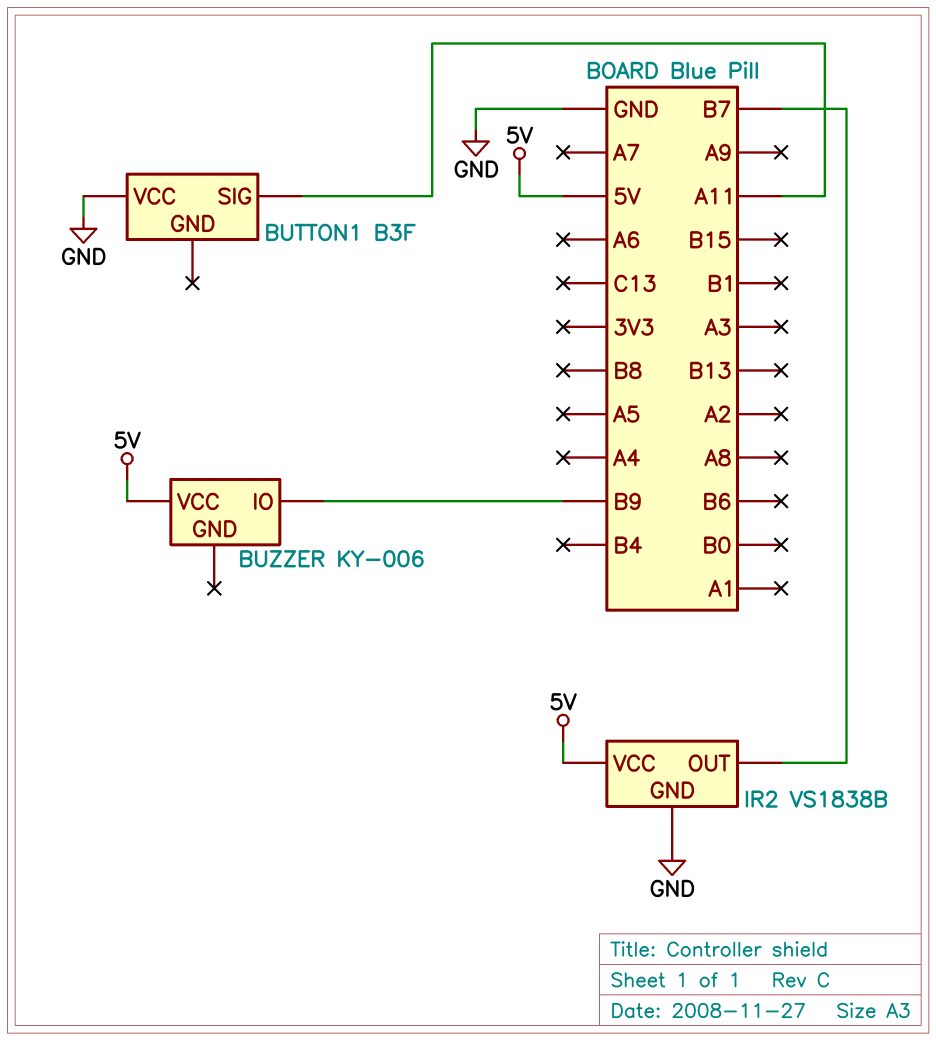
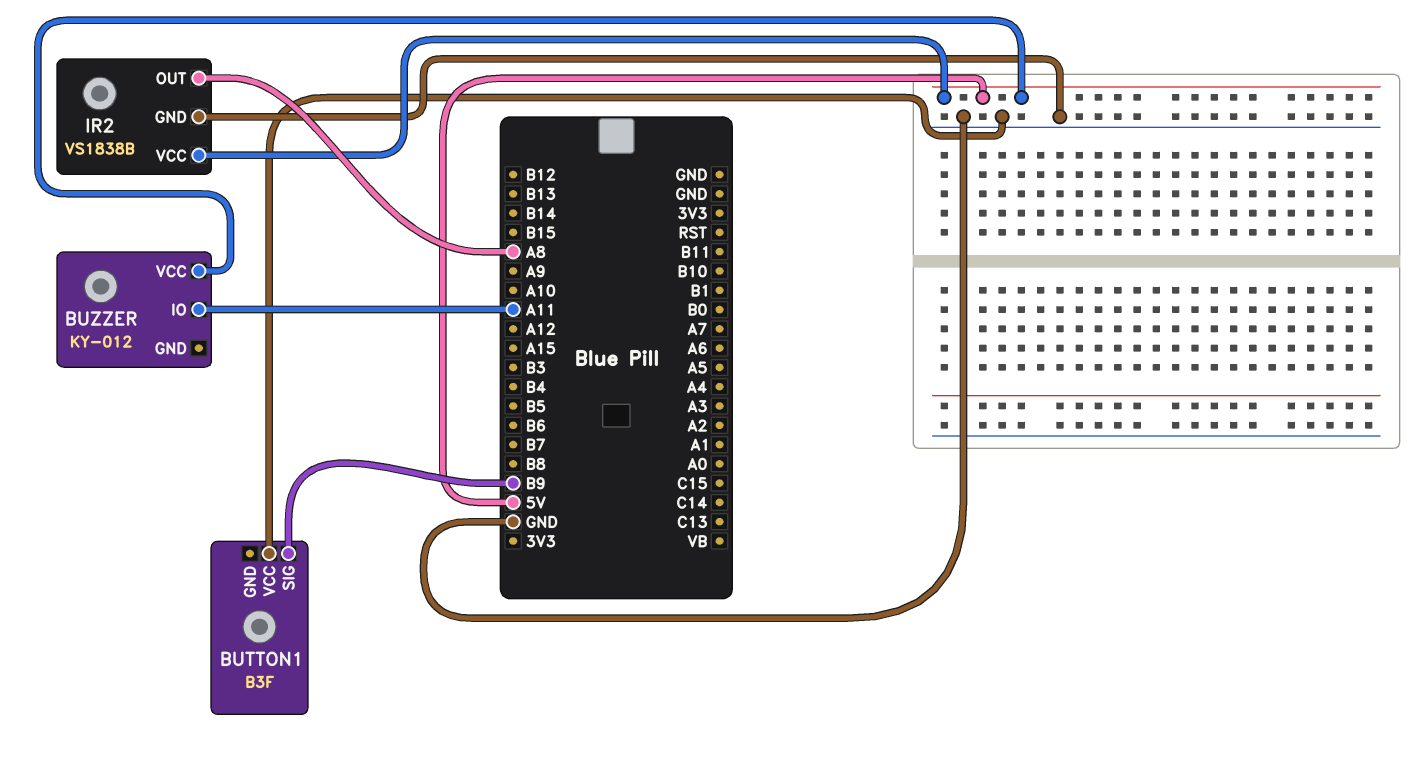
BUTTON1 pin SIG: A11 -> B9
BUZZER: KY-006 -> KY-012
BUZZER pin IO: B9 -> A11
IR2 pin OUT: B7 -> A8

